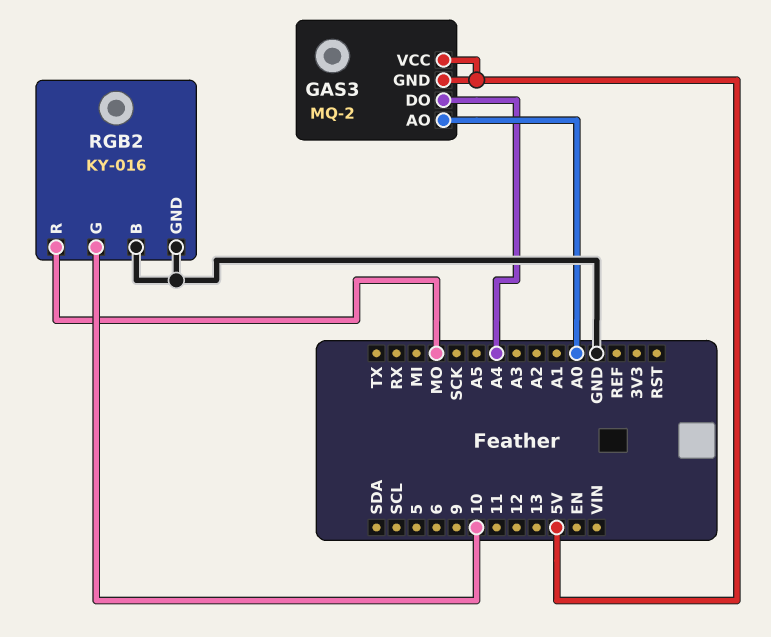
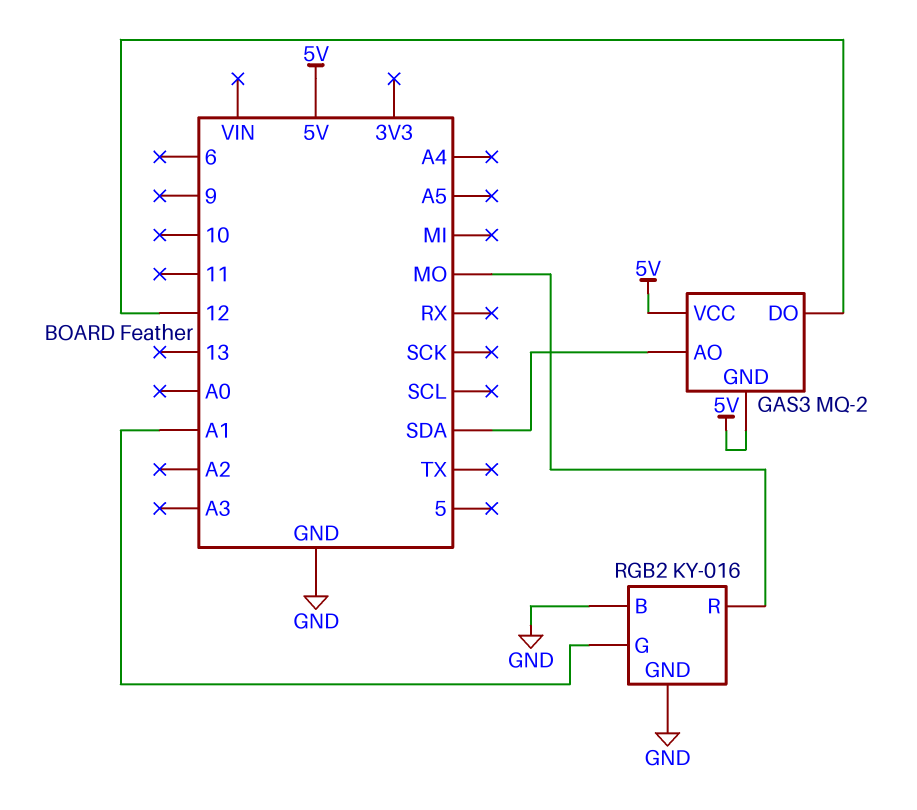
GAS3 pin AO: A0 -> SDA
GAS3 pin DO: A4 -> 12
RGB2 pin G: 10 -> A1

